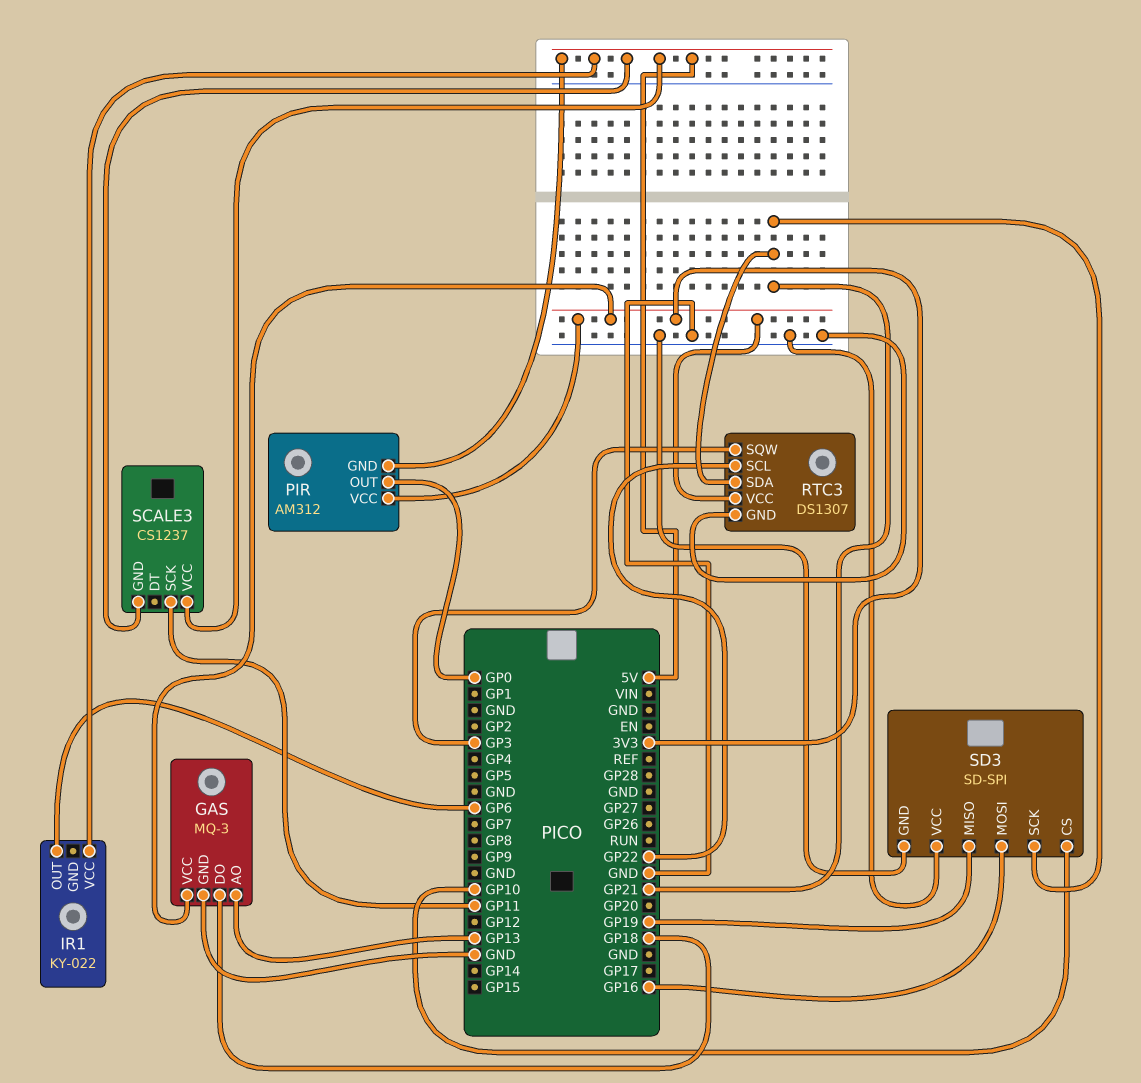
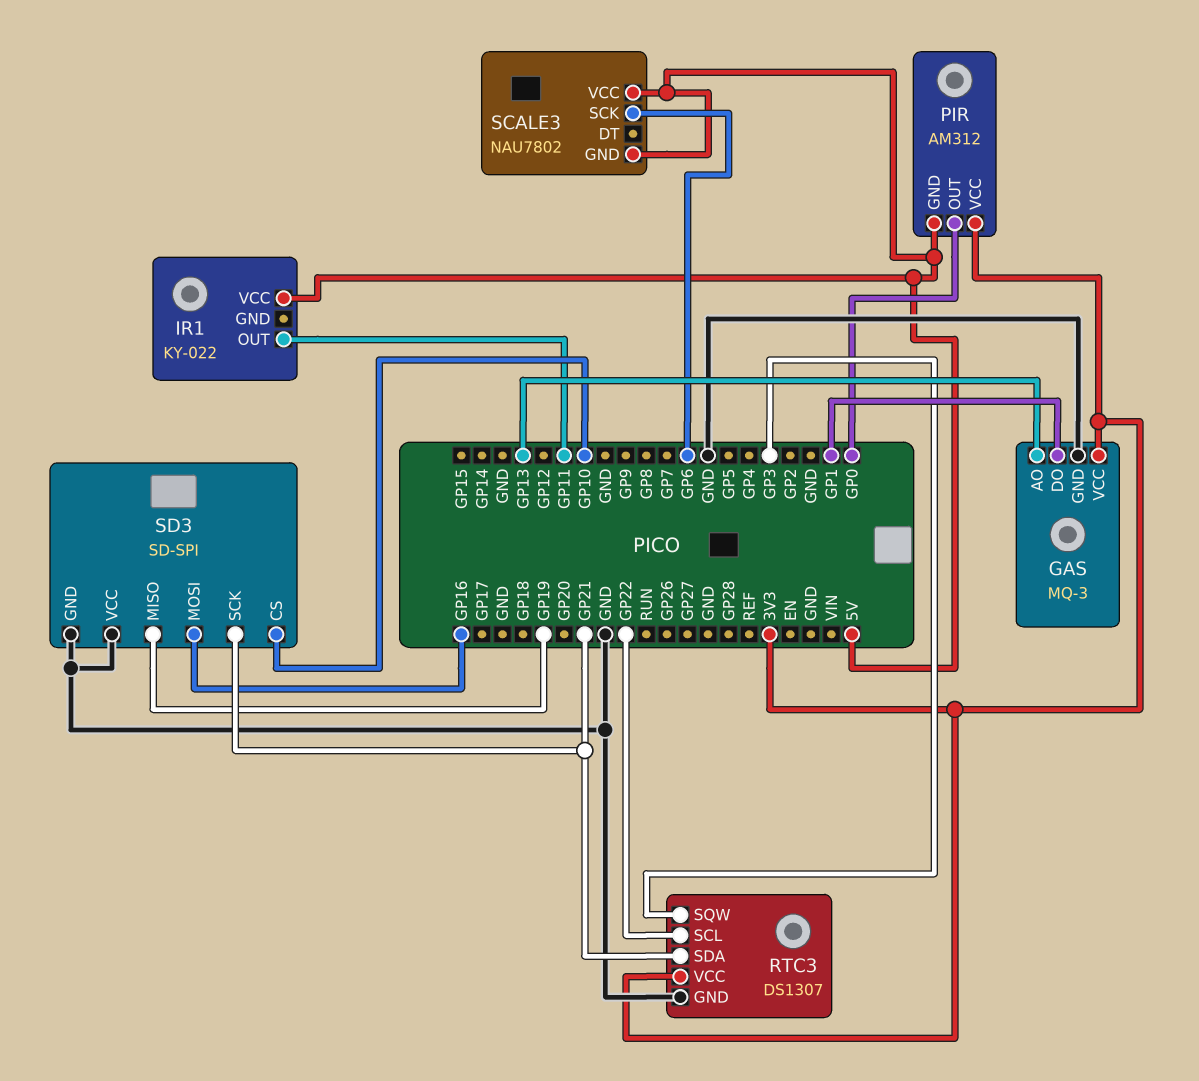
GAS pin DO: GP18 -> GP1
IR1 pin OUT: GP6 -> GP11
SCALE3: CS1237 -> NAU7802
SCALE3 pin SCK: GP11 -> GP6

